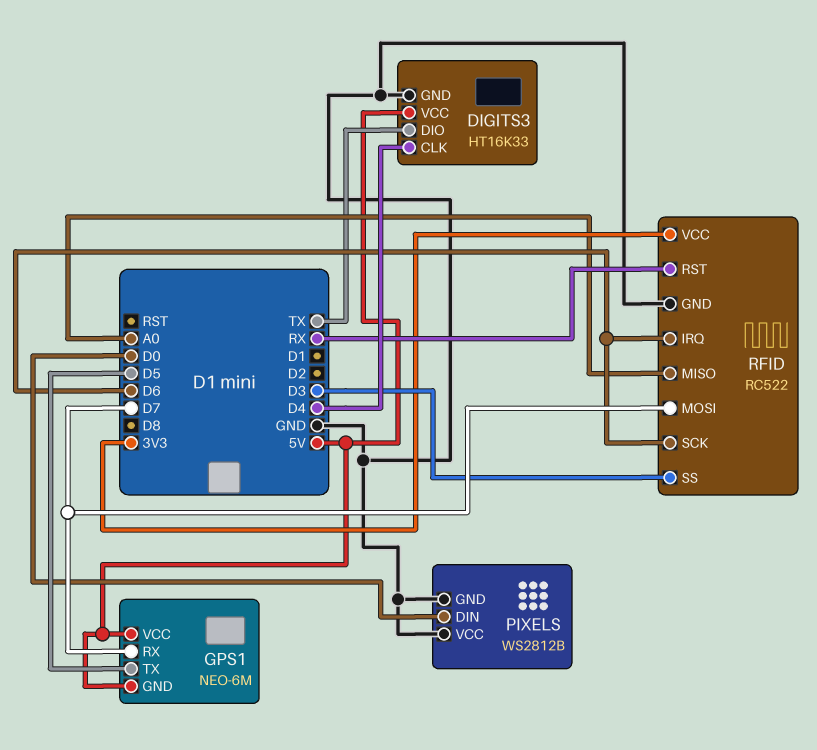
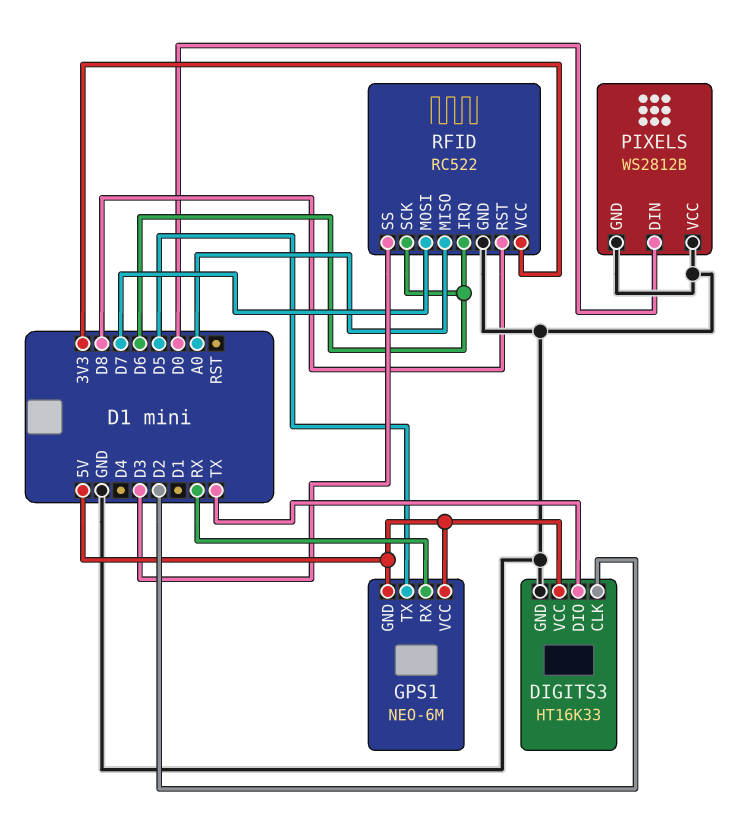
DIGITS3 pin CLK: D4 -> D2
GPS1 pin RX: D7 -> RX
RFID pin RST: RX -> D8

